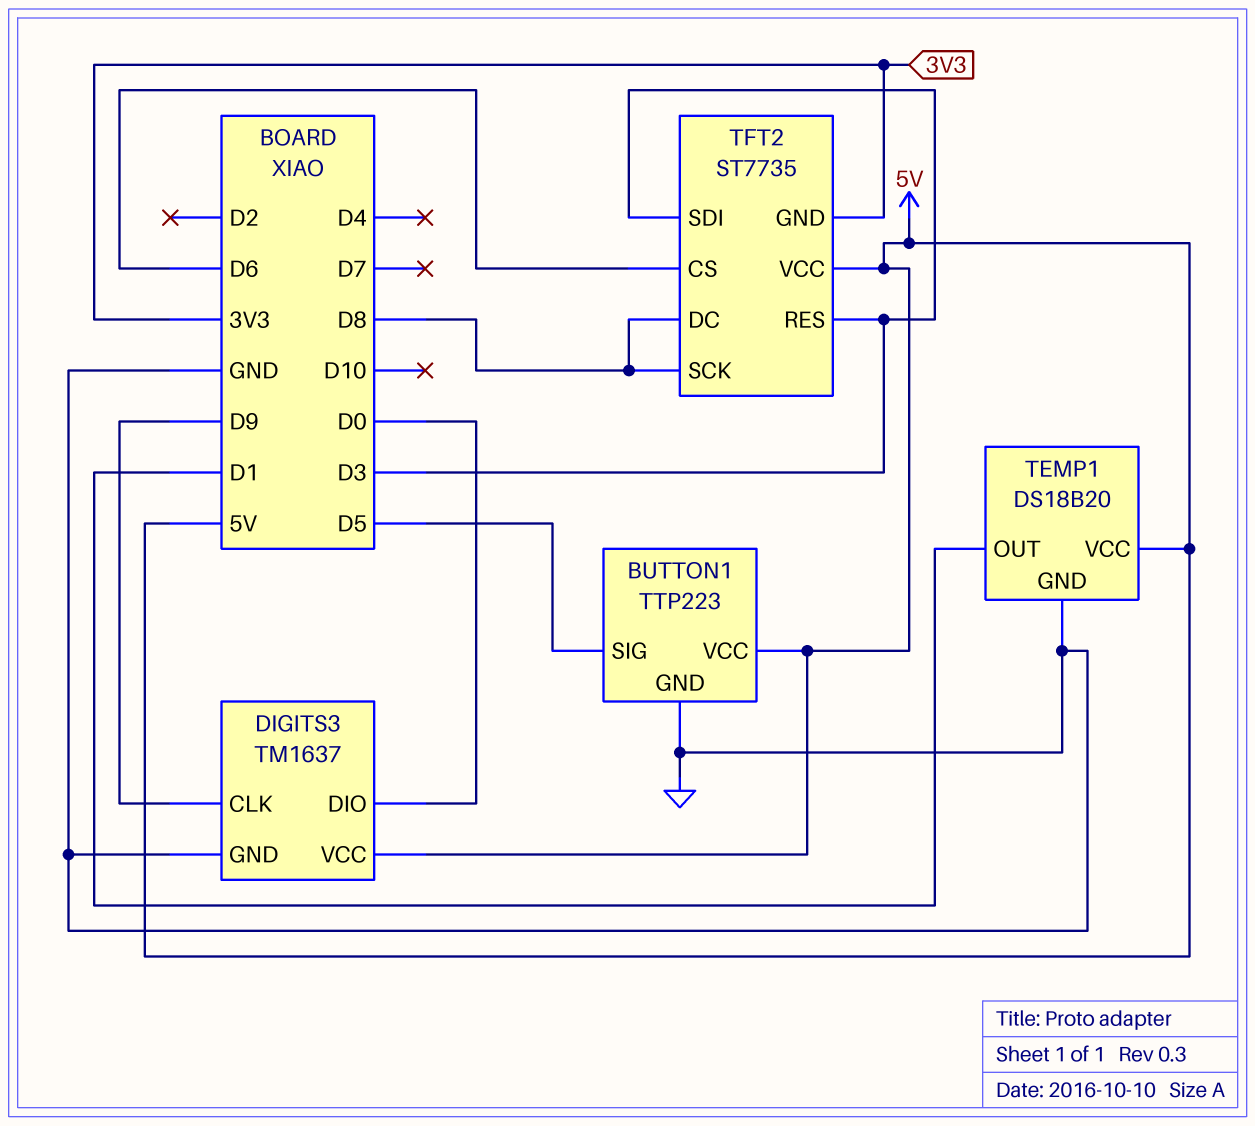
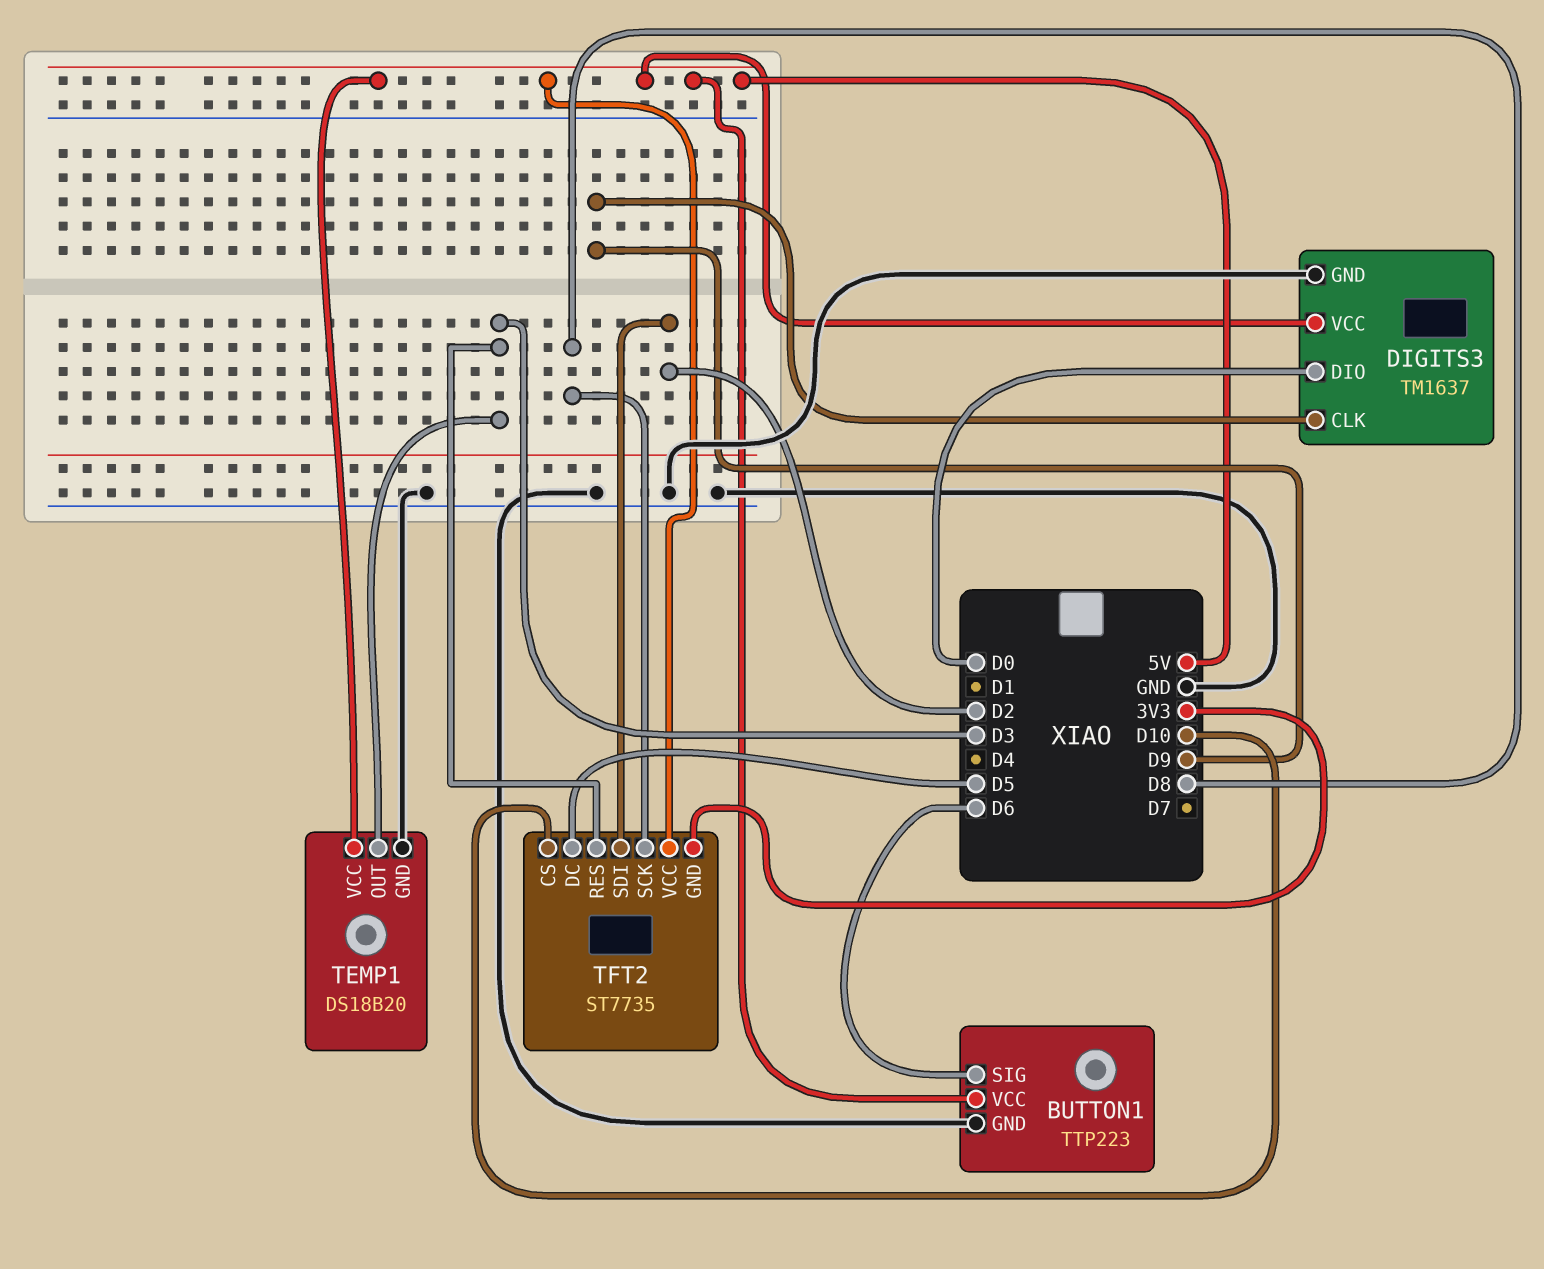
BUTTON1 pin SIG: D5 -> D6
TEMP1 pin OUT: D1 -> D3
TFT2 pin CS: D6 -> D10
TFT2 pin DC: D8 -> D5
TFT2 pin SDI: D3 -> D2

